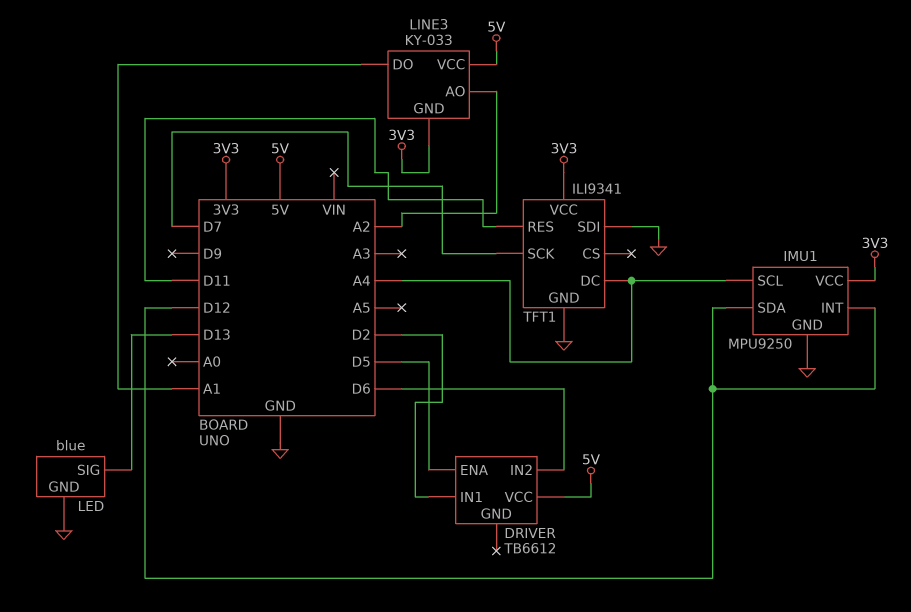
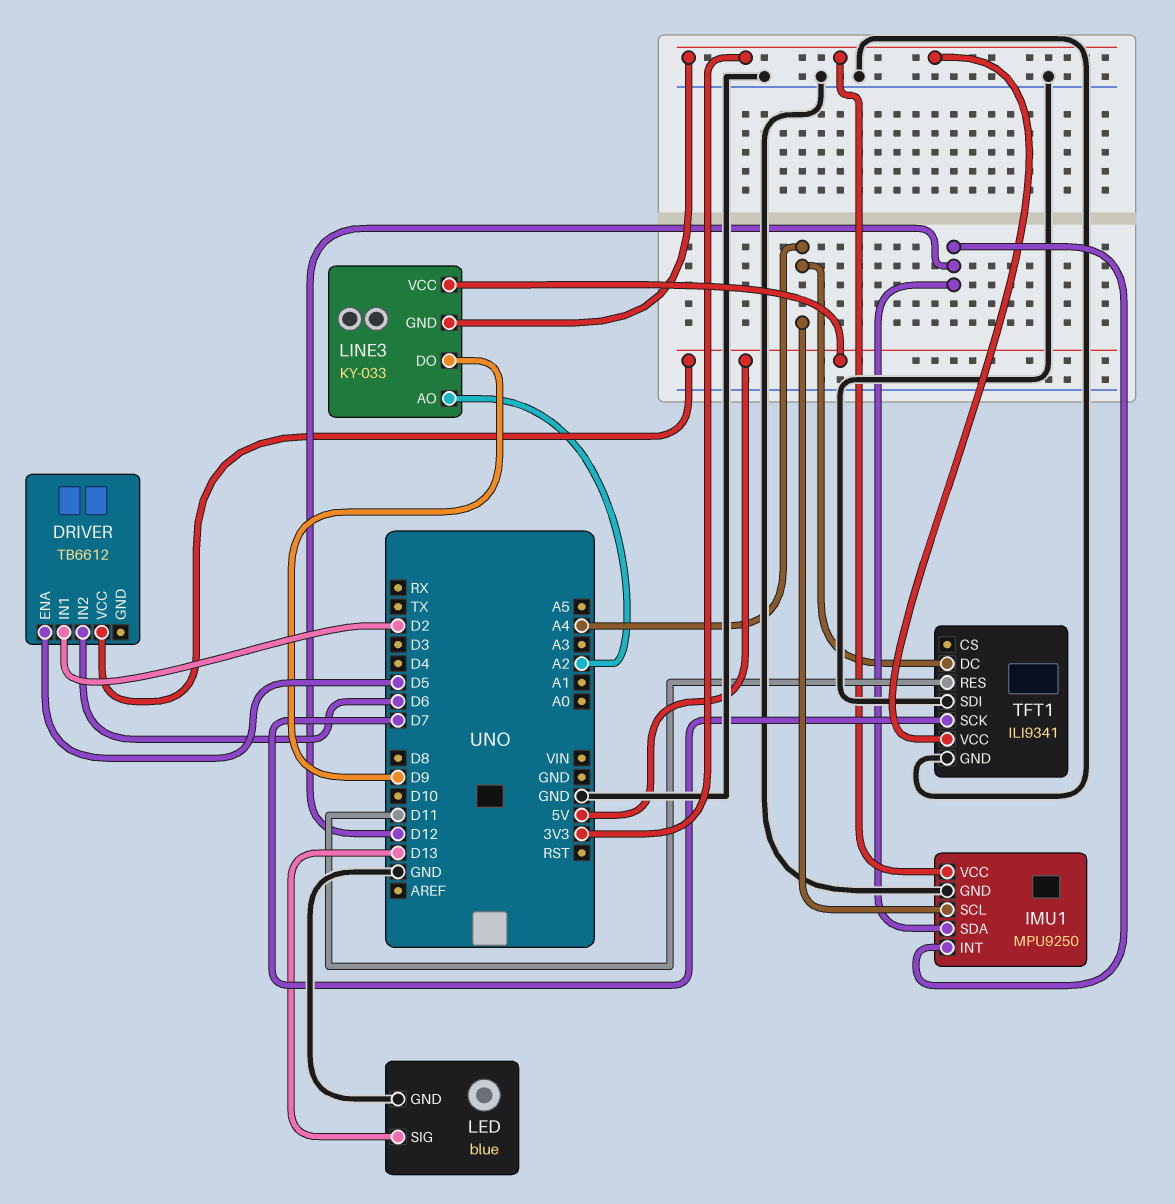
LINE3 pin DO: A1 -> D9

